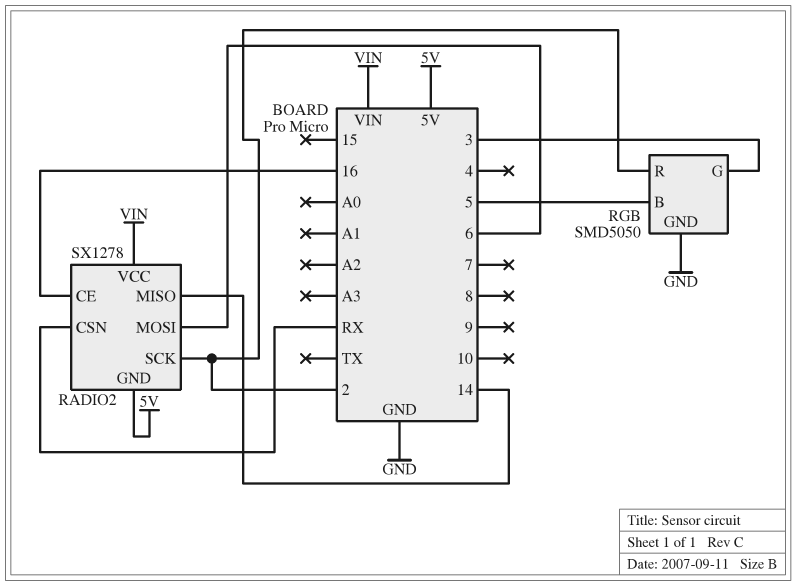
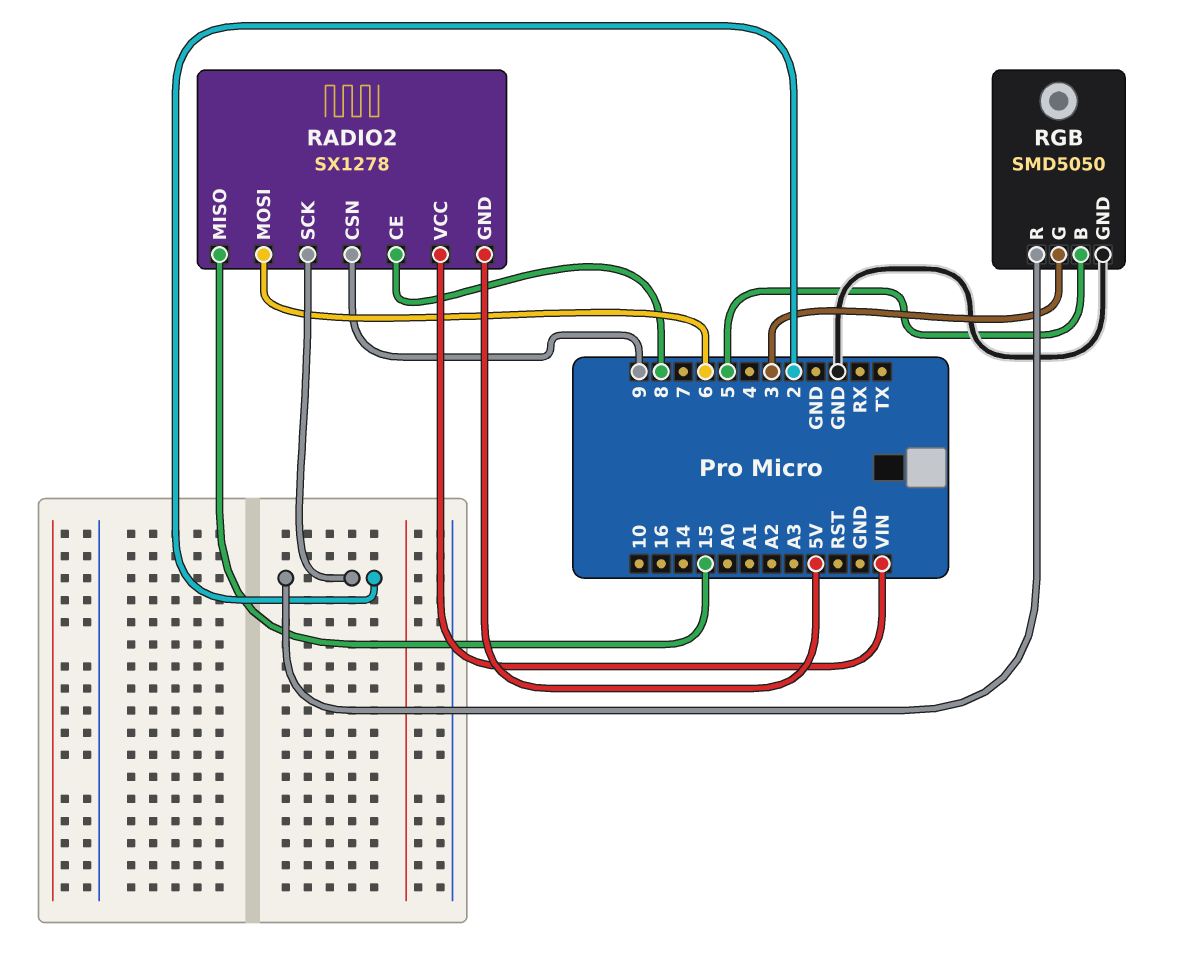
RADIO2 pin CE: 16 -> 8
RADIO2 pin CSN: RX -> 9
RADIO2 pin MISO: 14 -> 15

